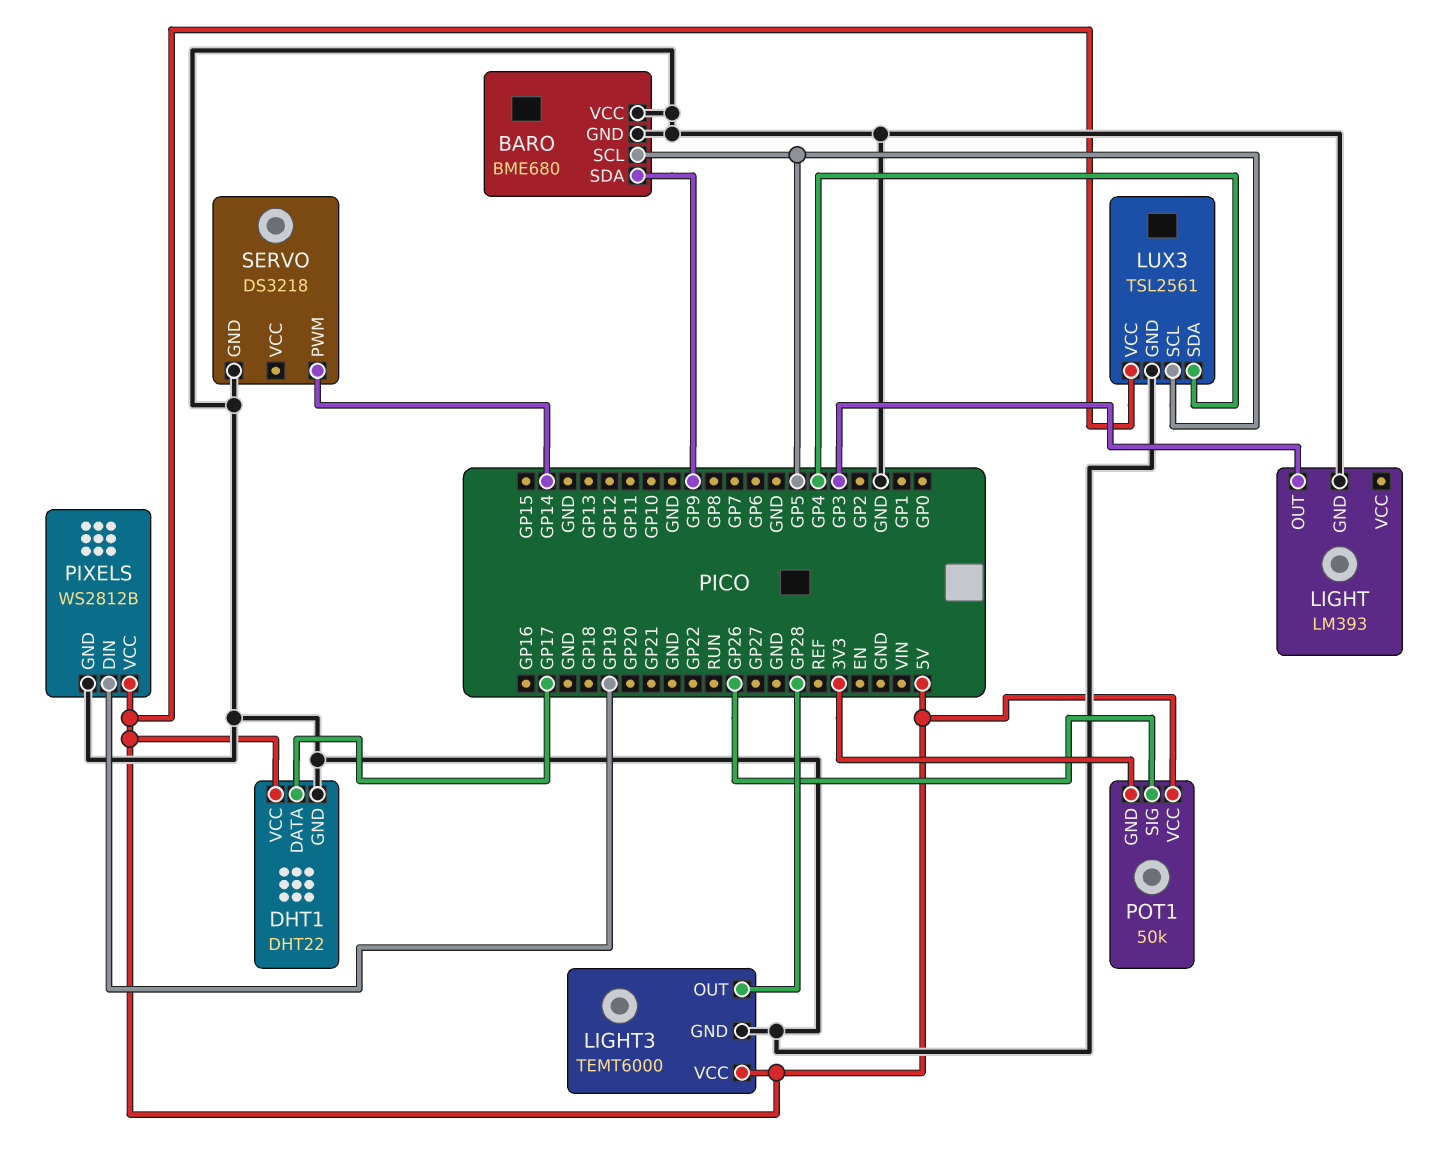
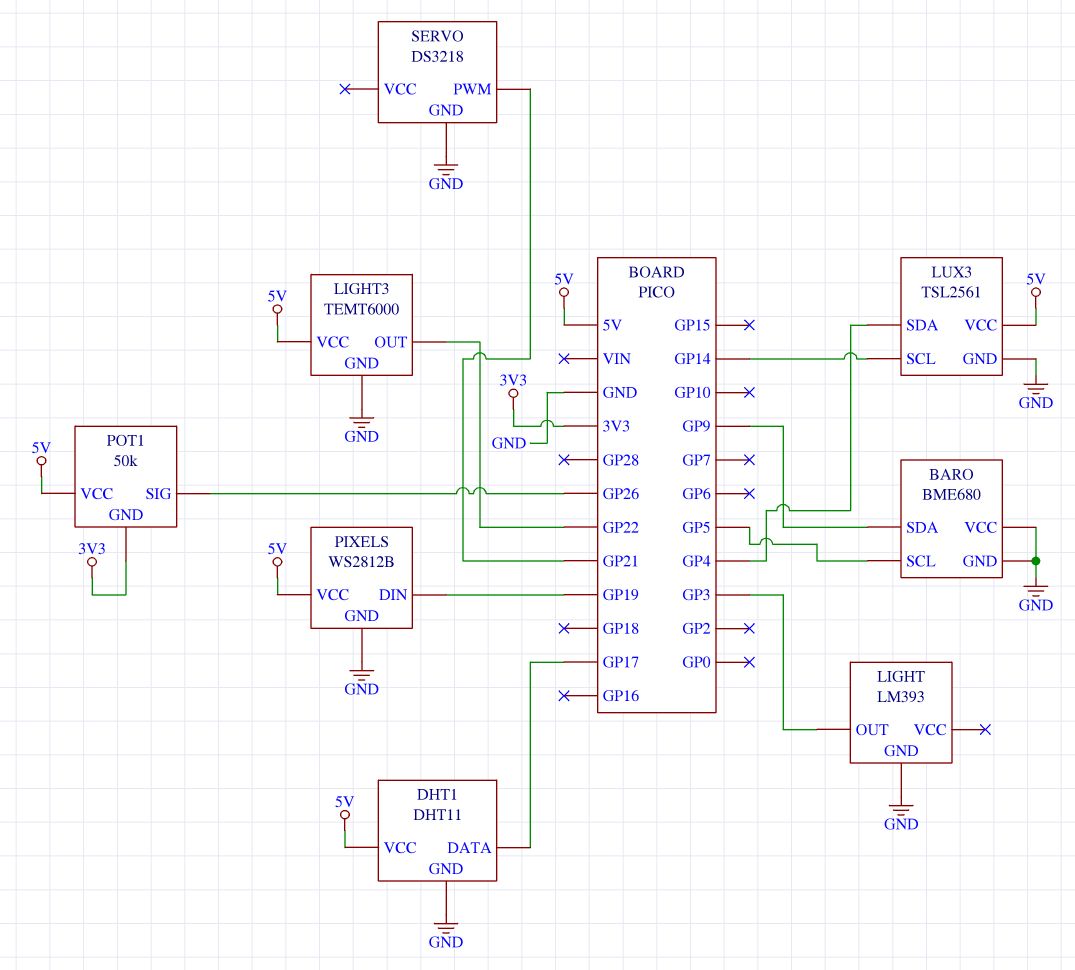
DHT1: DHT22 -> DHT11
LIGHT3 pin OUT: GP28 -> GP22
LUX3 pin SCL: GP5 -> GP14
SERVO pin PWM: GP14 -> GP21

